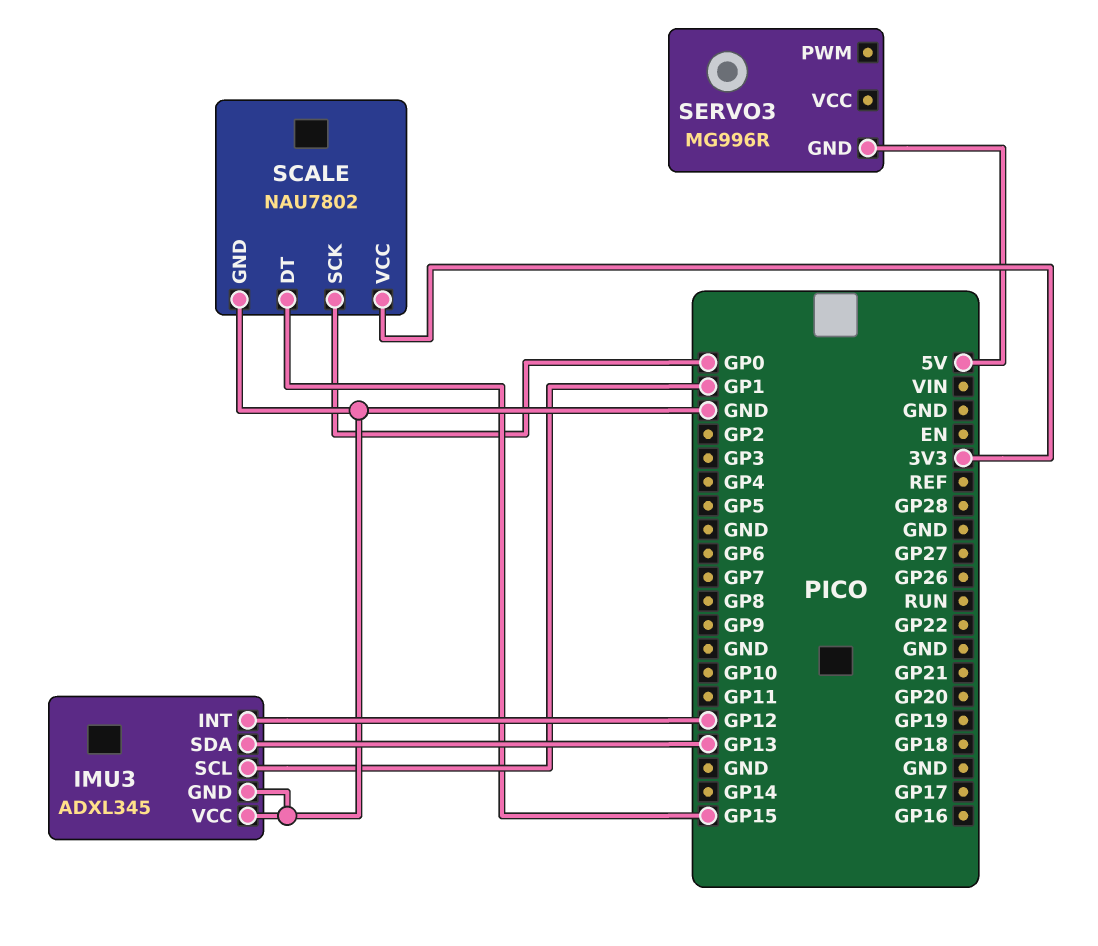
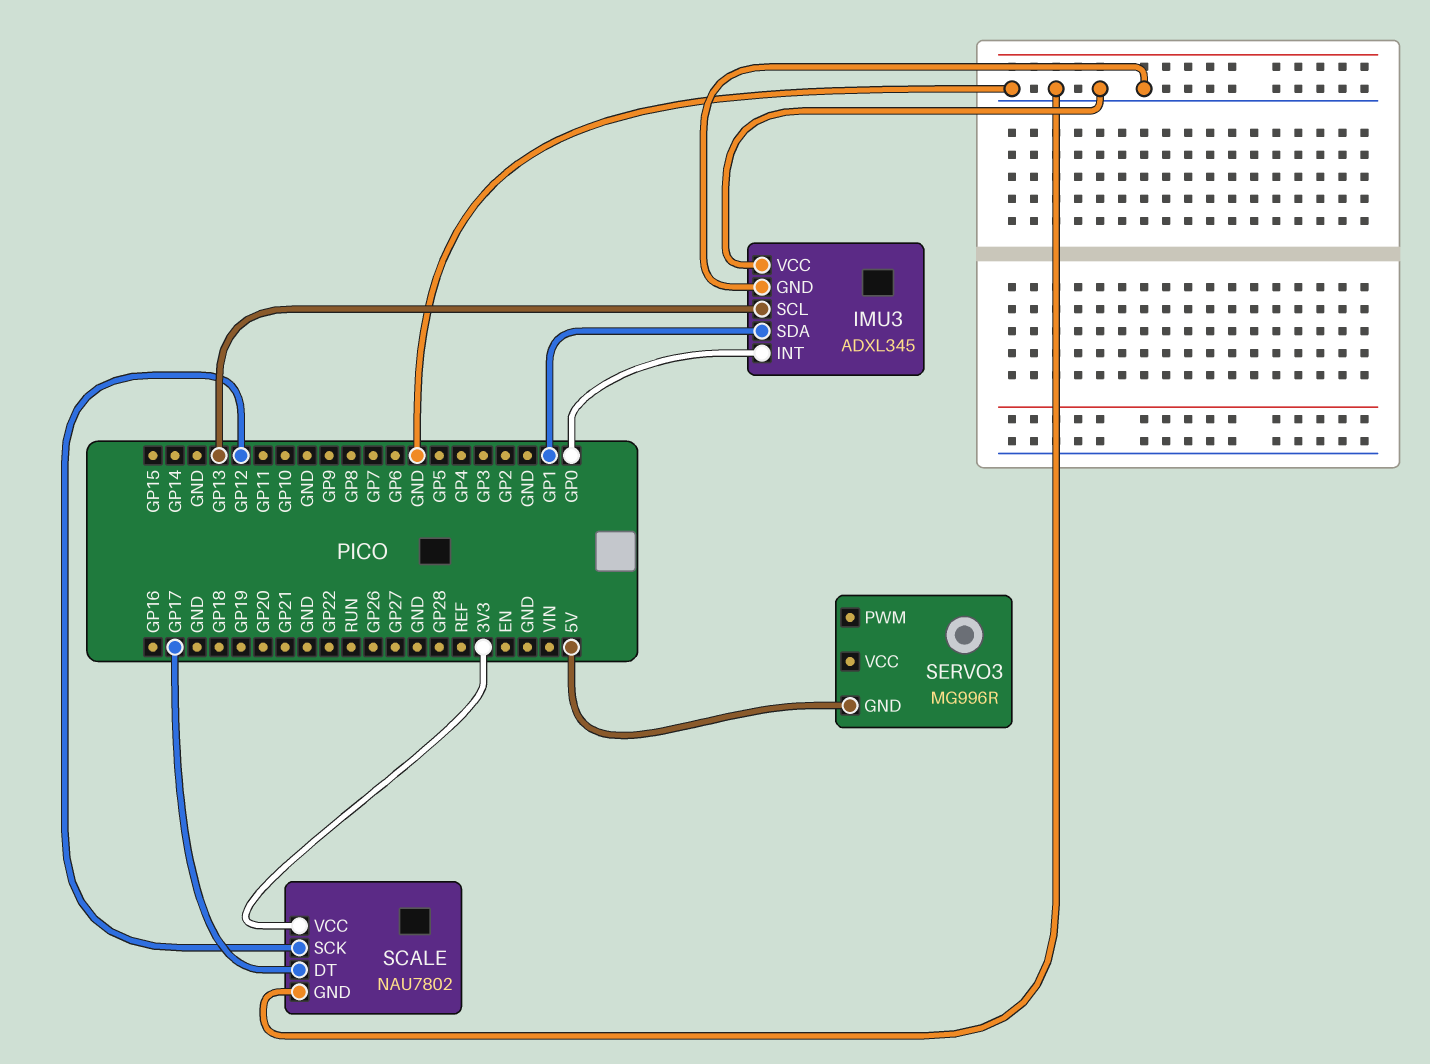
IMU3 pin INT: GP12 -> GP0
IMU3 pin SCL: GP1 -> GP13
IMU3 pin SDA: GP13 -> GP1
SCALE pin DT: GP15 -> GP17
SCALE pin SCK: GP0 -> GP12

